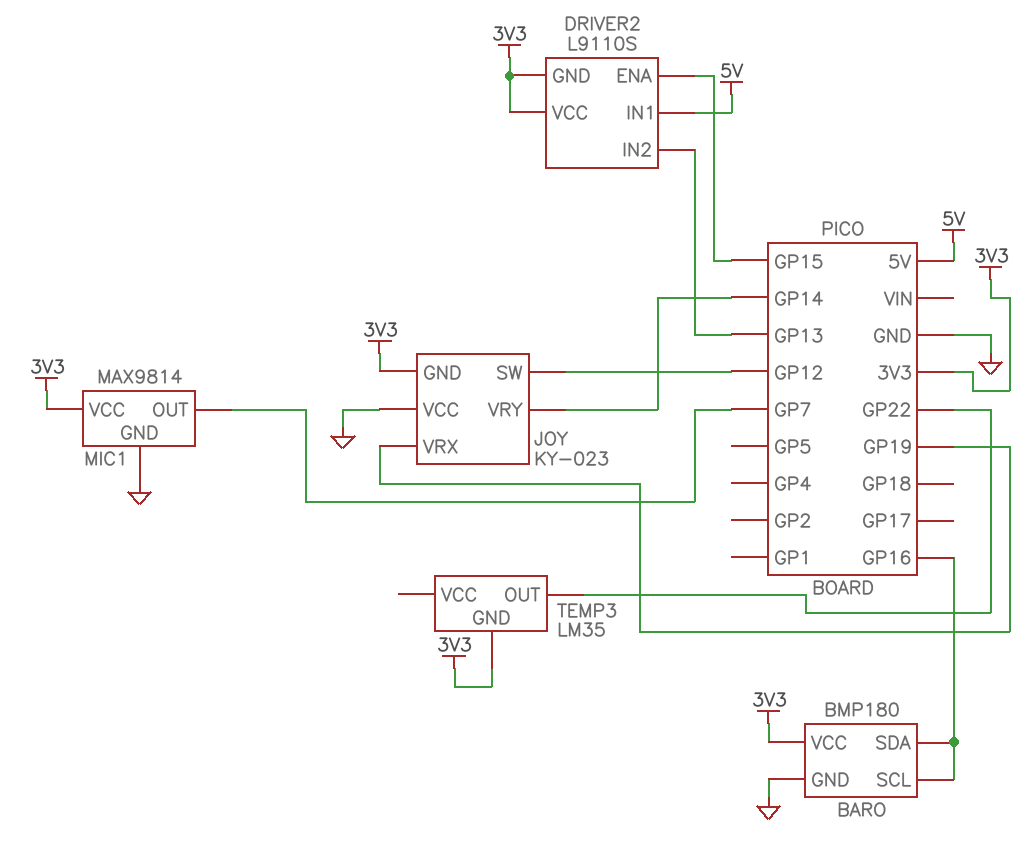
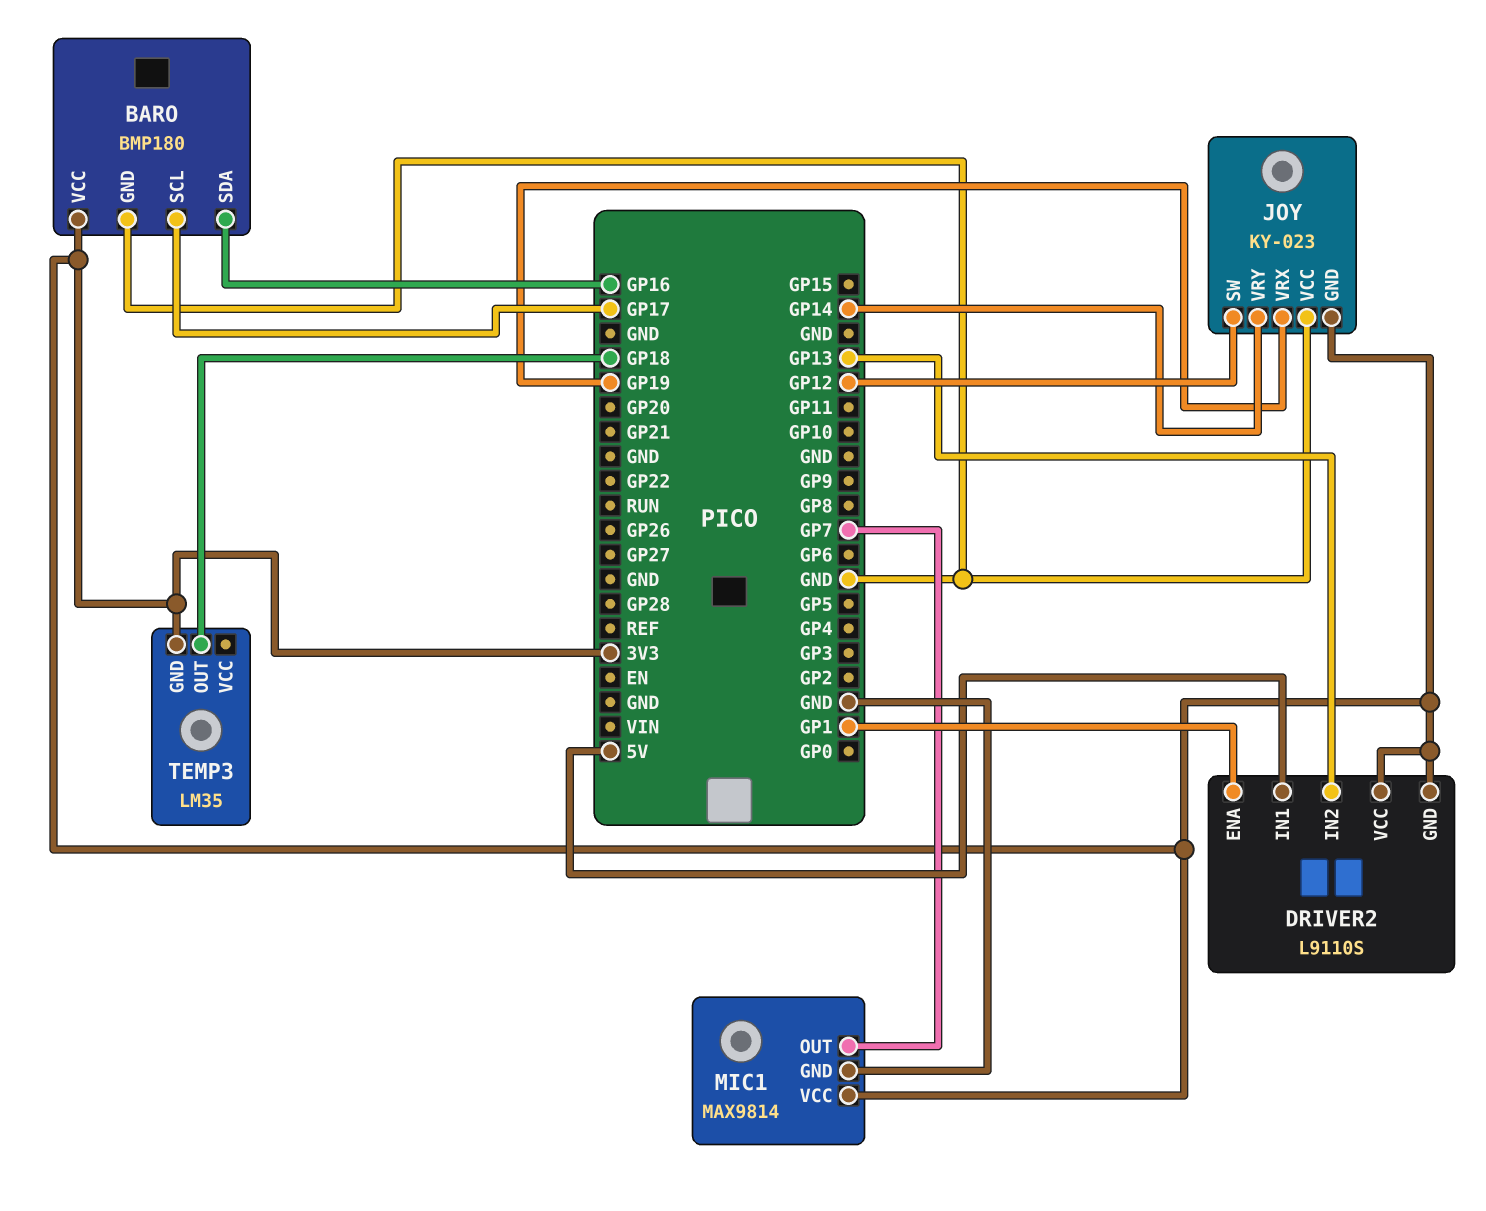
BARO pin SCL: GP16 -> GP17
DRIVER2 pin ENA: GP15 -> GP1
TEMP3 pin OUT: GP22 -> GP18

